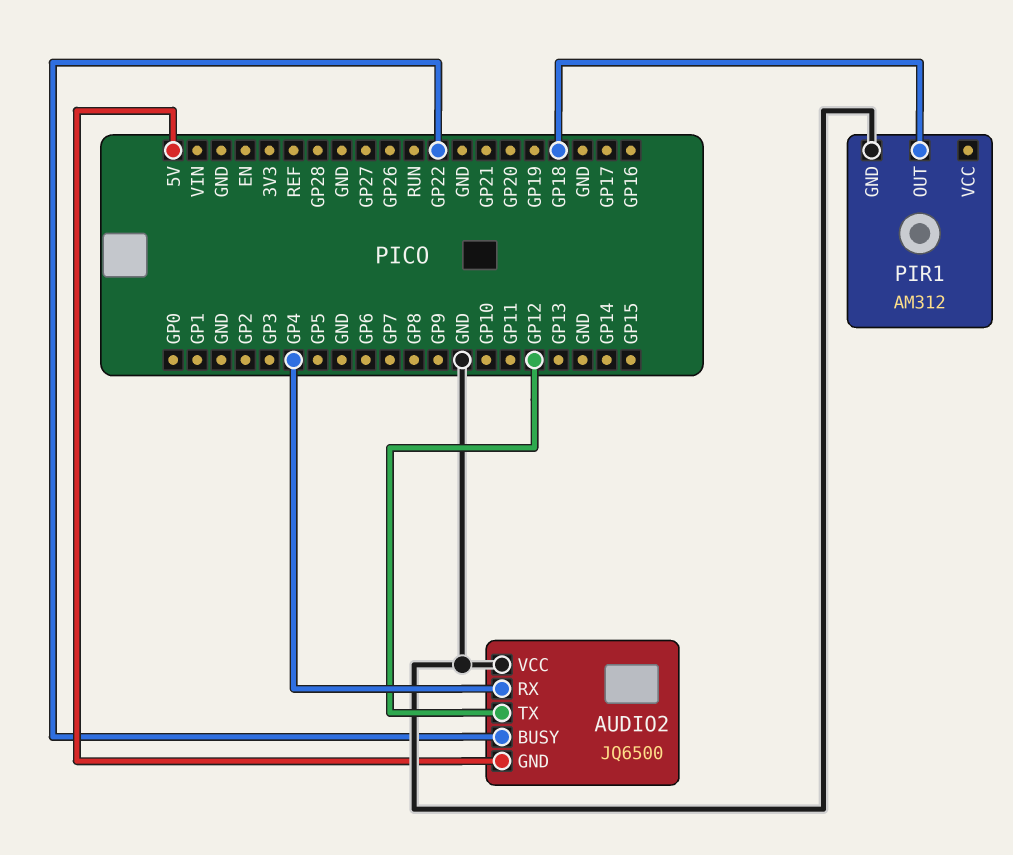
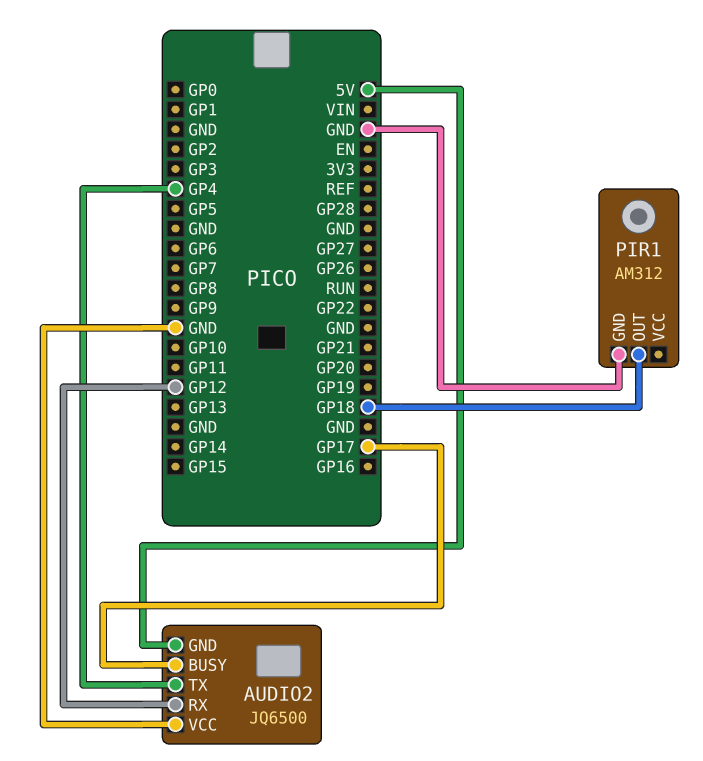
AUDIO2 pin BUSY: GP22 -> GP17
AUDIO2 pin RX: GP4 -> GP12
AUDIO2 pin TX: GP12 -> GP4

